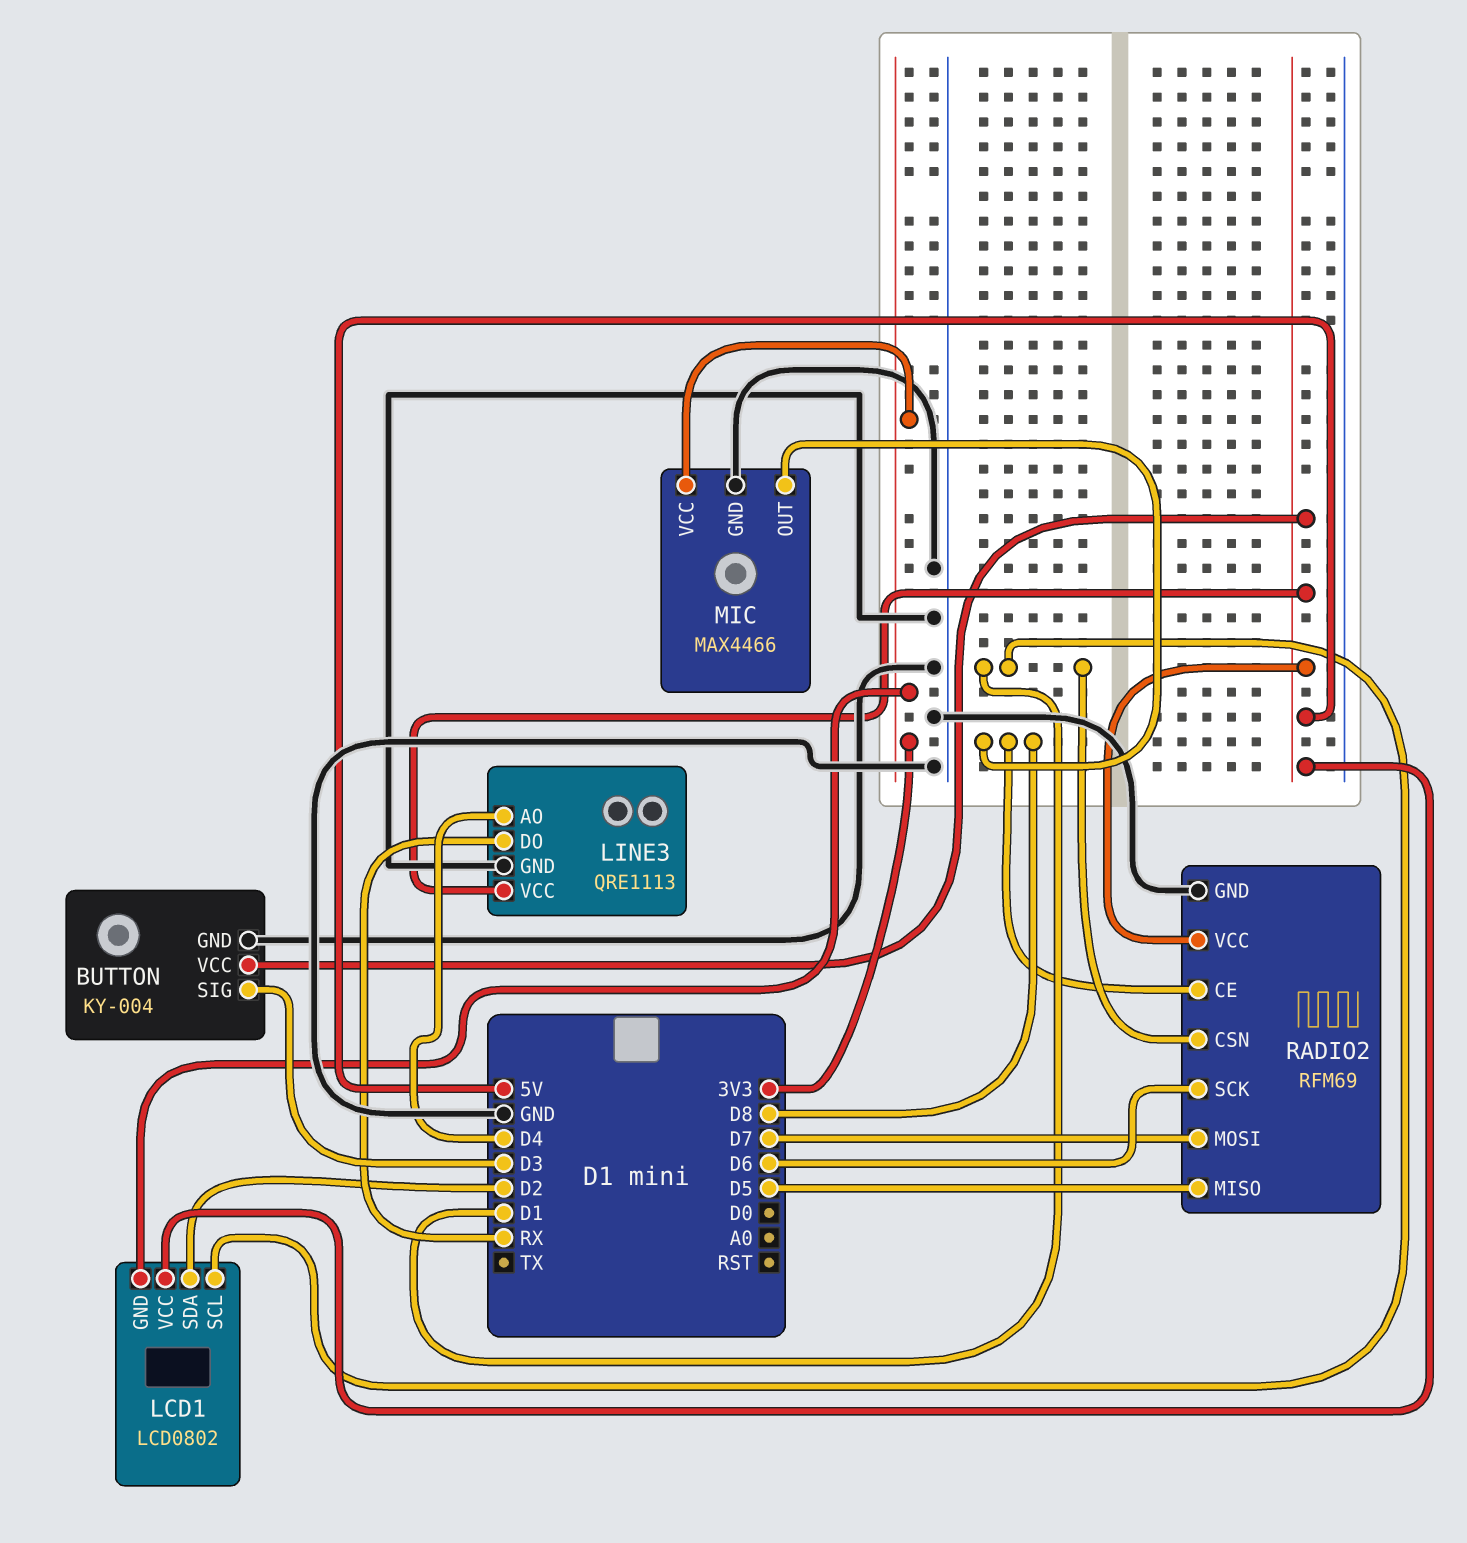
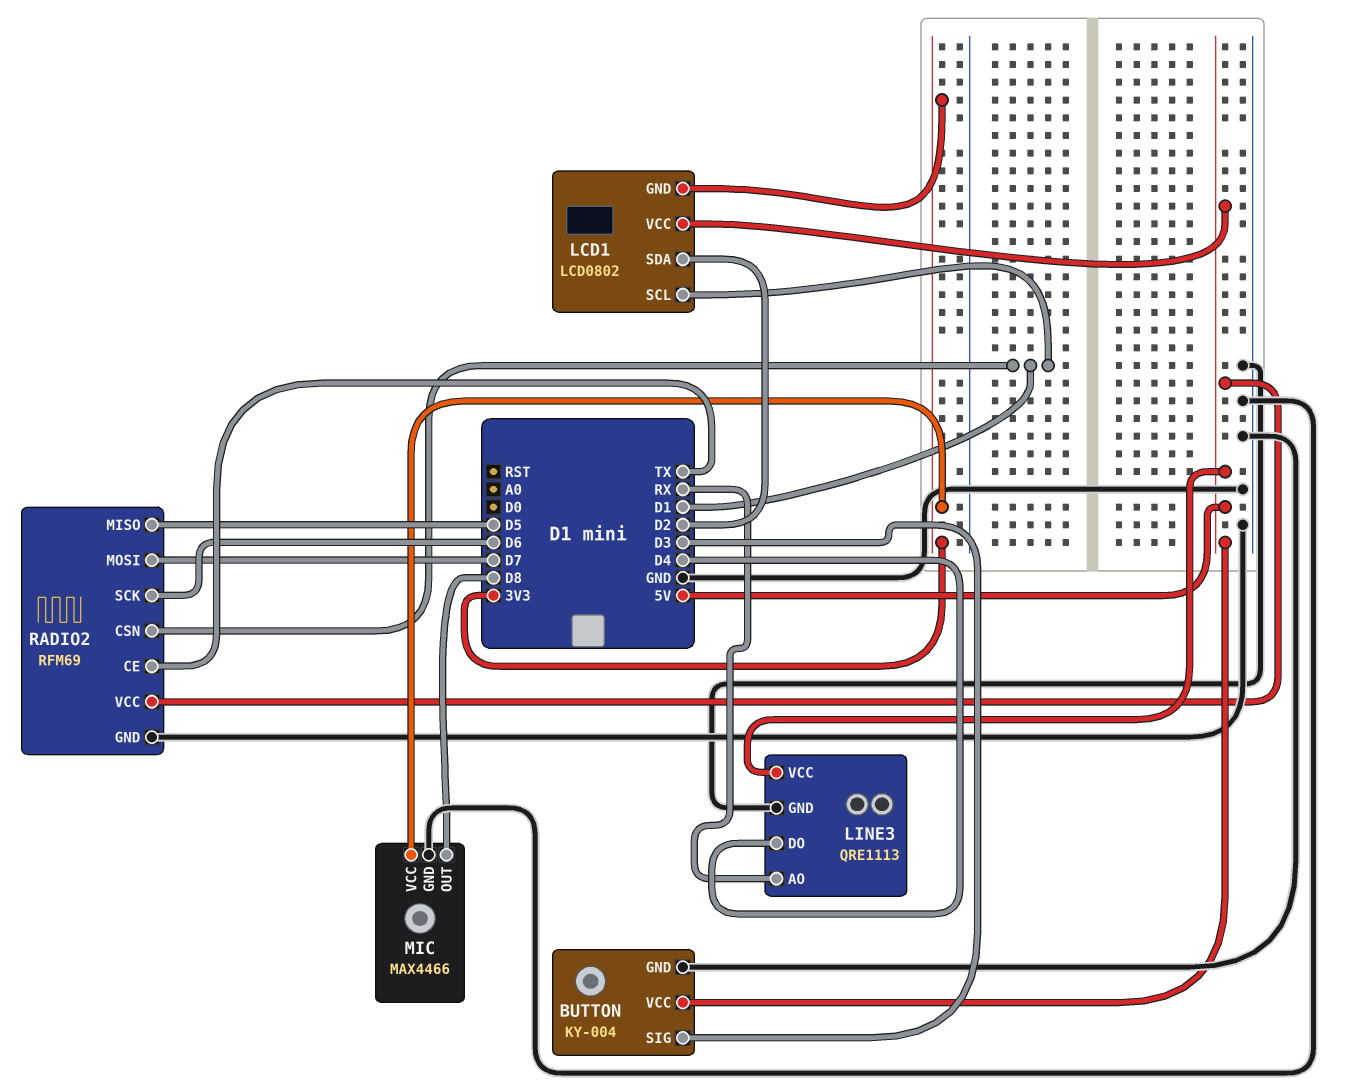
LINE3 pin AO: D4 -> RX
LINE3 pin DO: RX -> D4
RADIO2 pin CE: D8 -> TX

